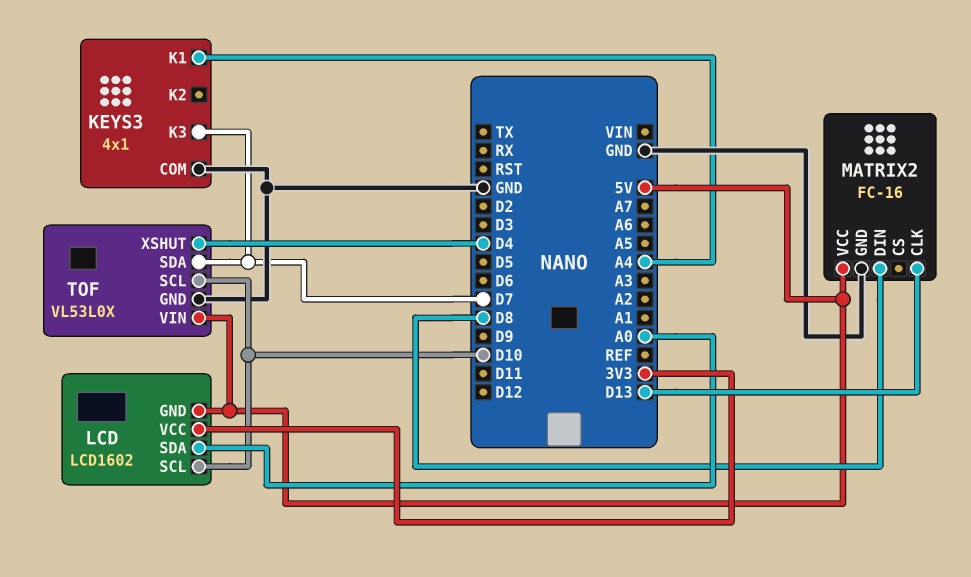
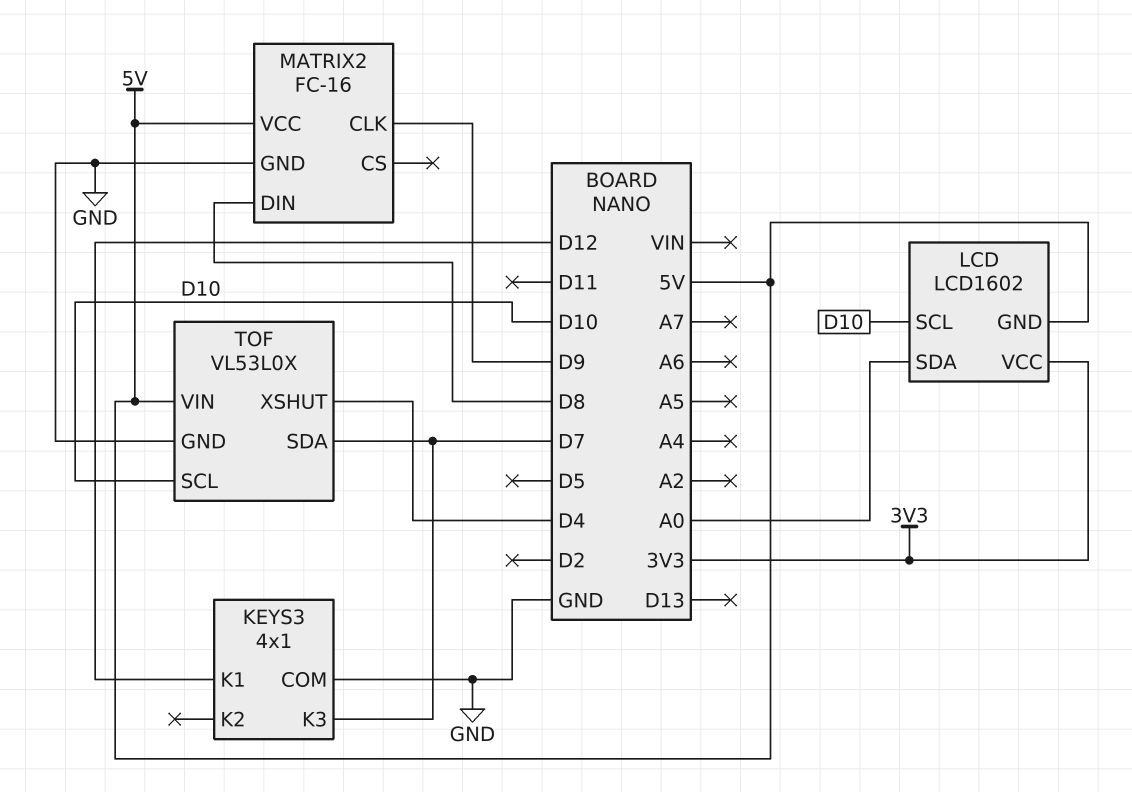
KEYS3 pin K1: A4 -> D12
MATRIX2 pin CLK: D13 -> D9

